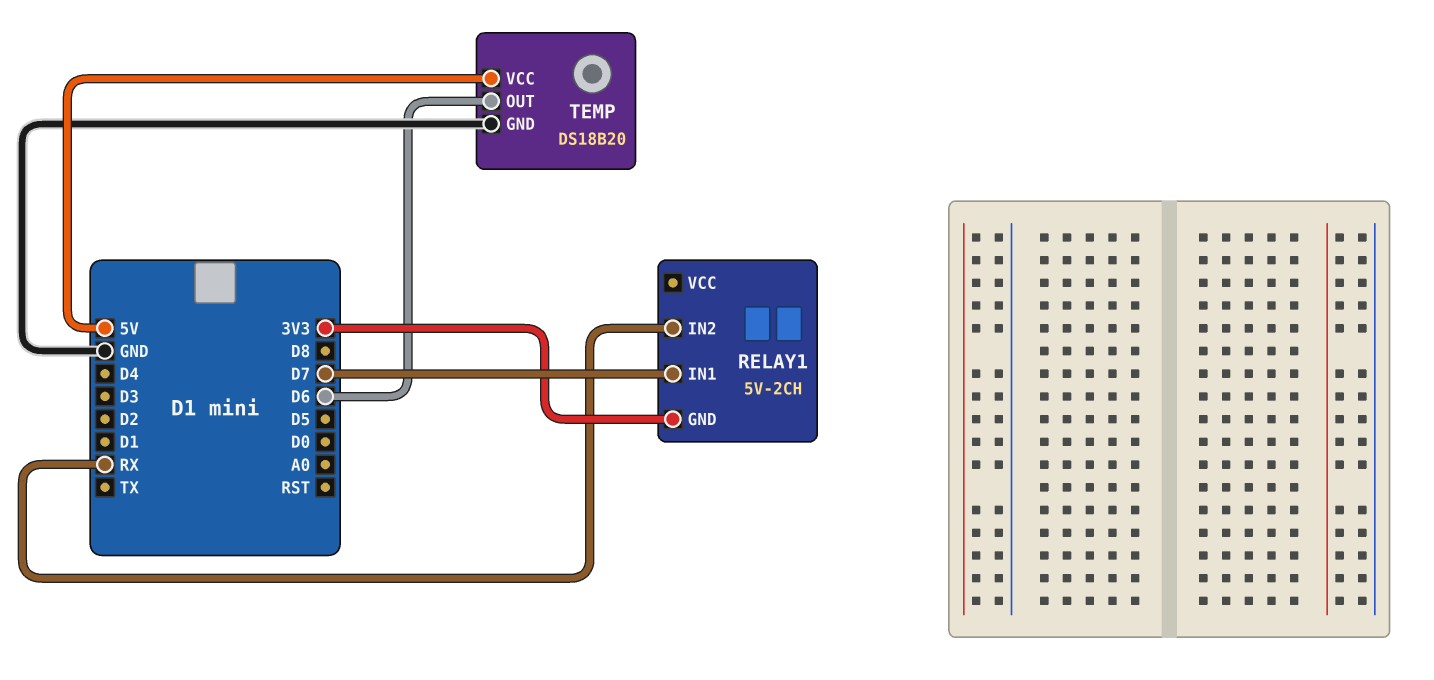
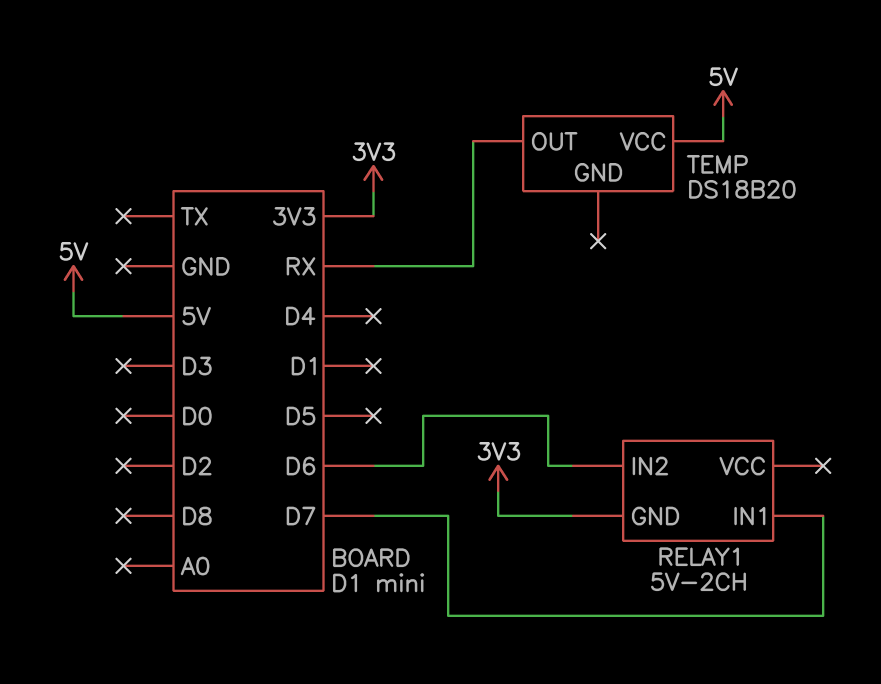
RELAY1 pin IN2: RX -> D6
TEMP pin GND: GND -> none
TEMP pin OUT: D6 -> RX

